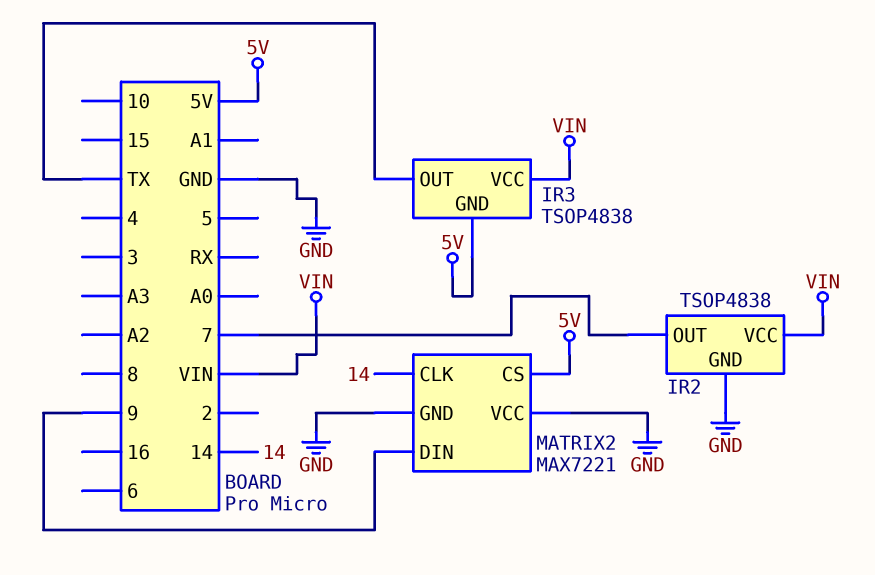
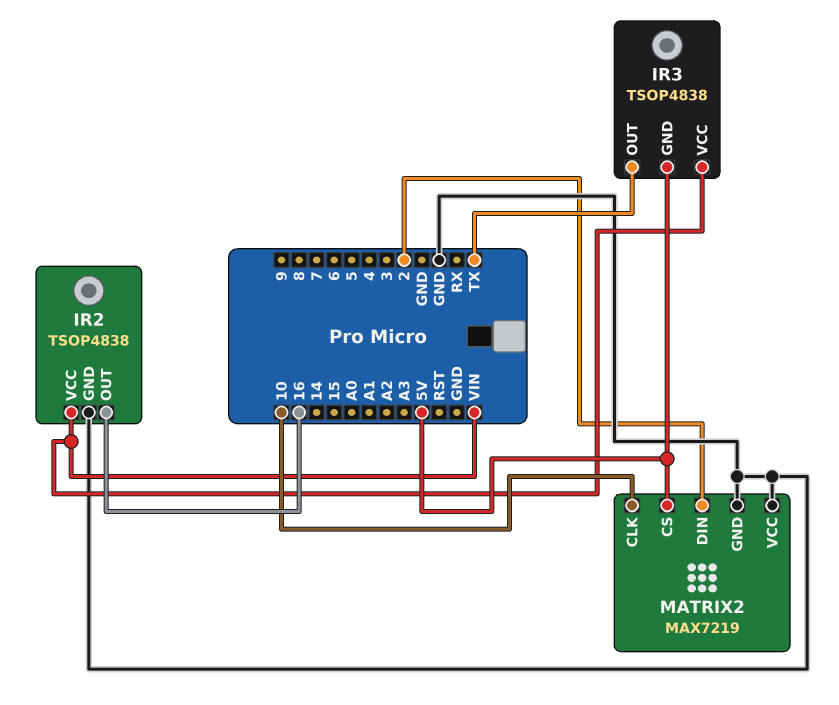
IR2 pin OUT: 7 -> 16
MATRIX2: MAX7221 -> MAX7219
MATRIX2 pin CLK: 14 -> 10
MATRIX2 pin DIN: 9 -> 2

